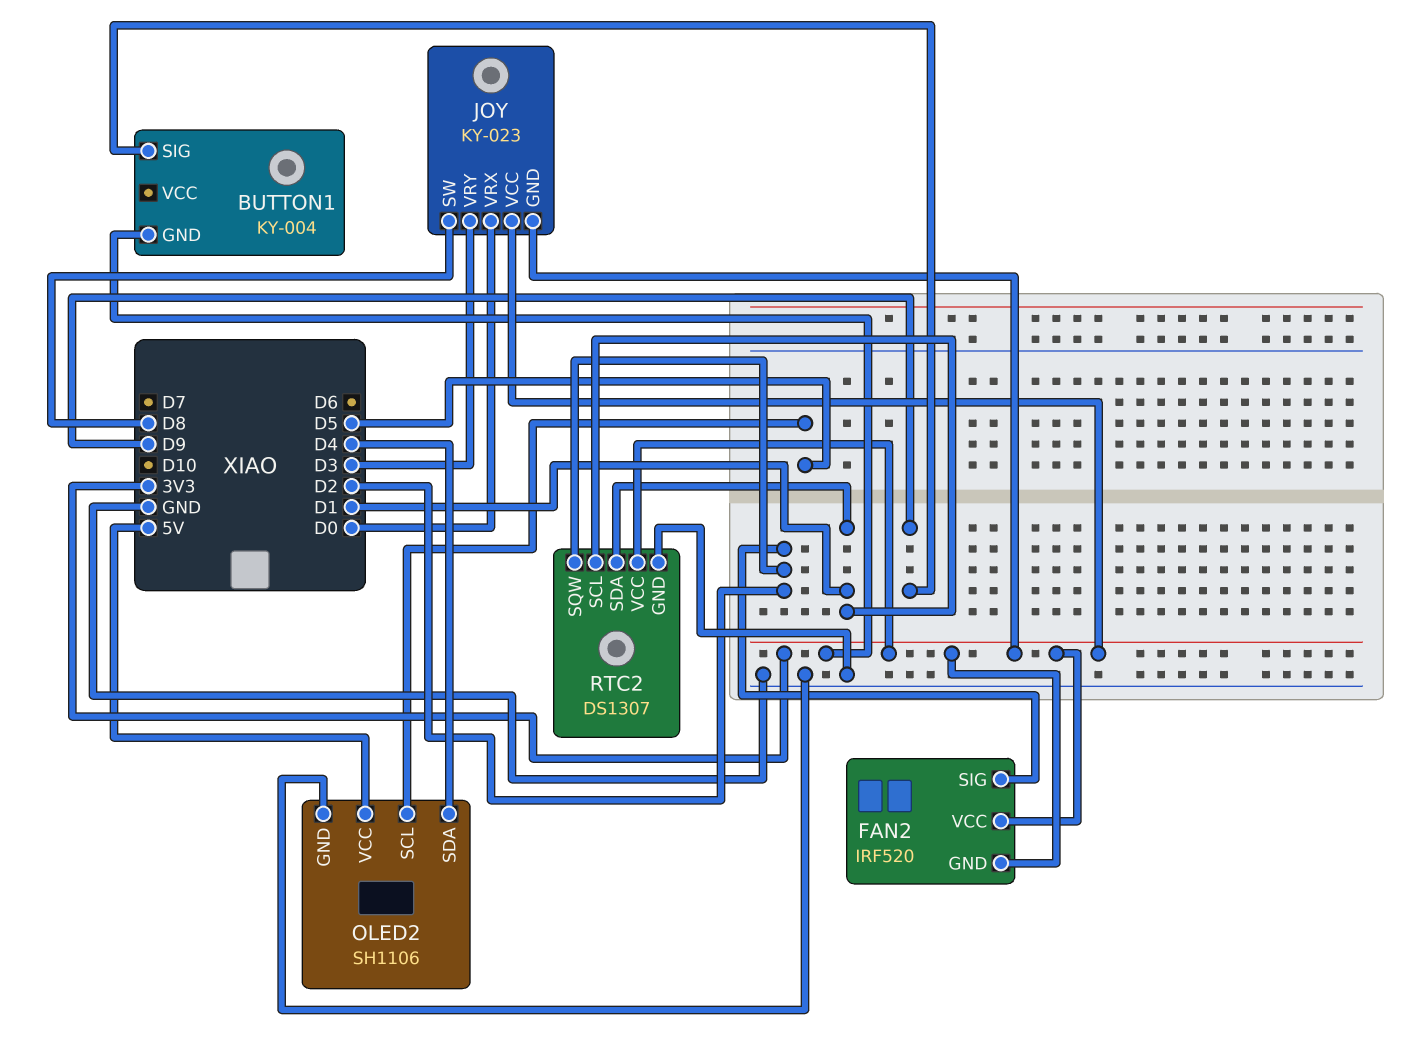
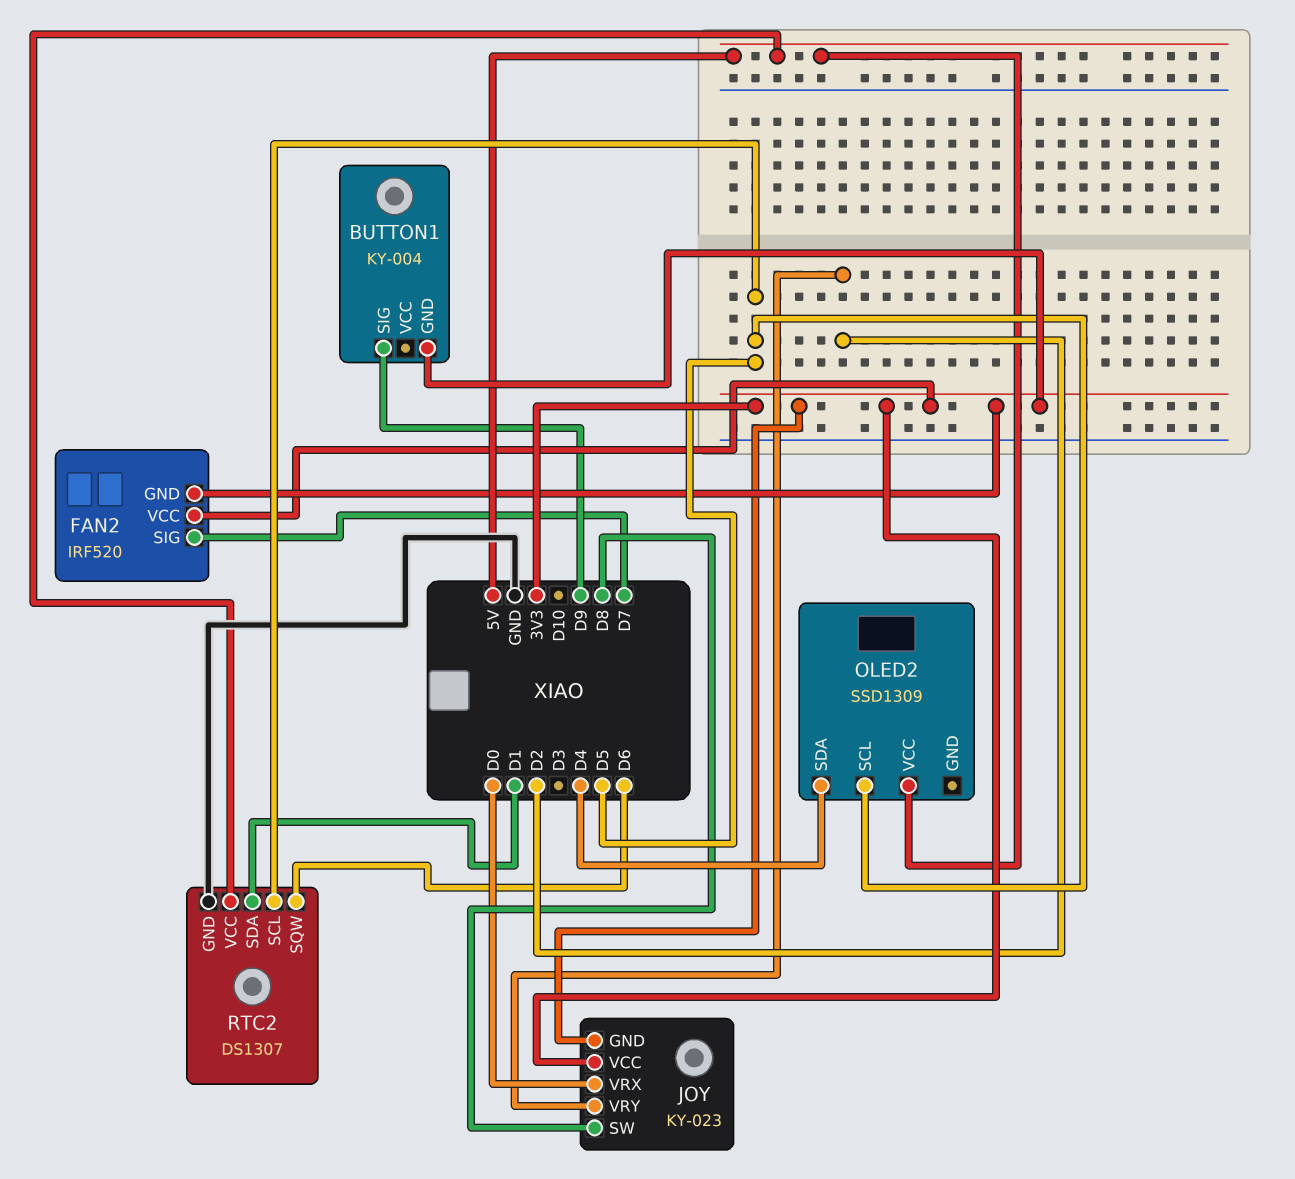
FAN2 pin SIG: D2 -> D7
JOY pin VRY: D3 -> D2
OLED2: SH1106 -> SSD1309
OLED2 pin GND: GND -> none
RTC2 pin SCL: D1 -> D5
RTC2 pin SQW: D2 -> D6
RTC2 pin VCC: 3V3 -> 5V

